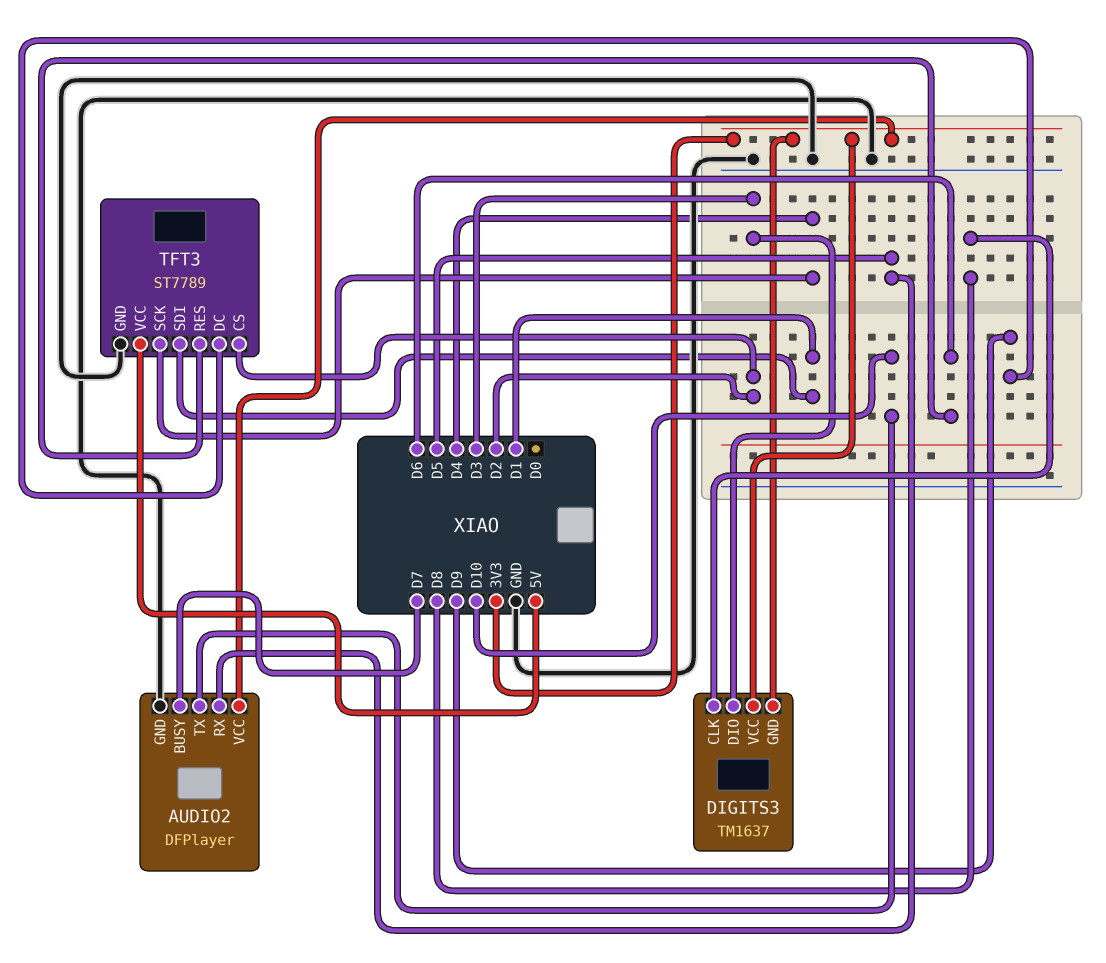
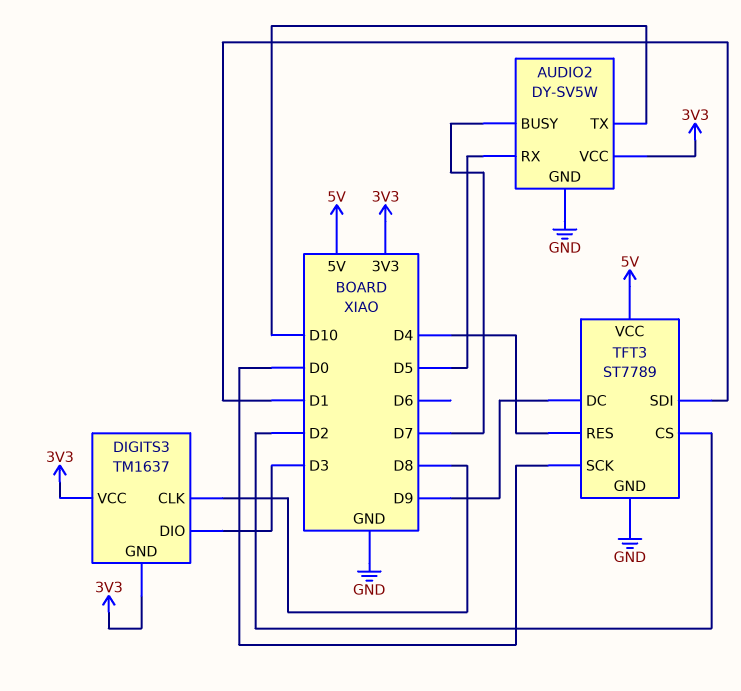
AUDIO2: DFPlayer -> DY-SV5W
TFT3 pin RES: D6 -> D4
TFT3 pin SCK: D4 -> D0

